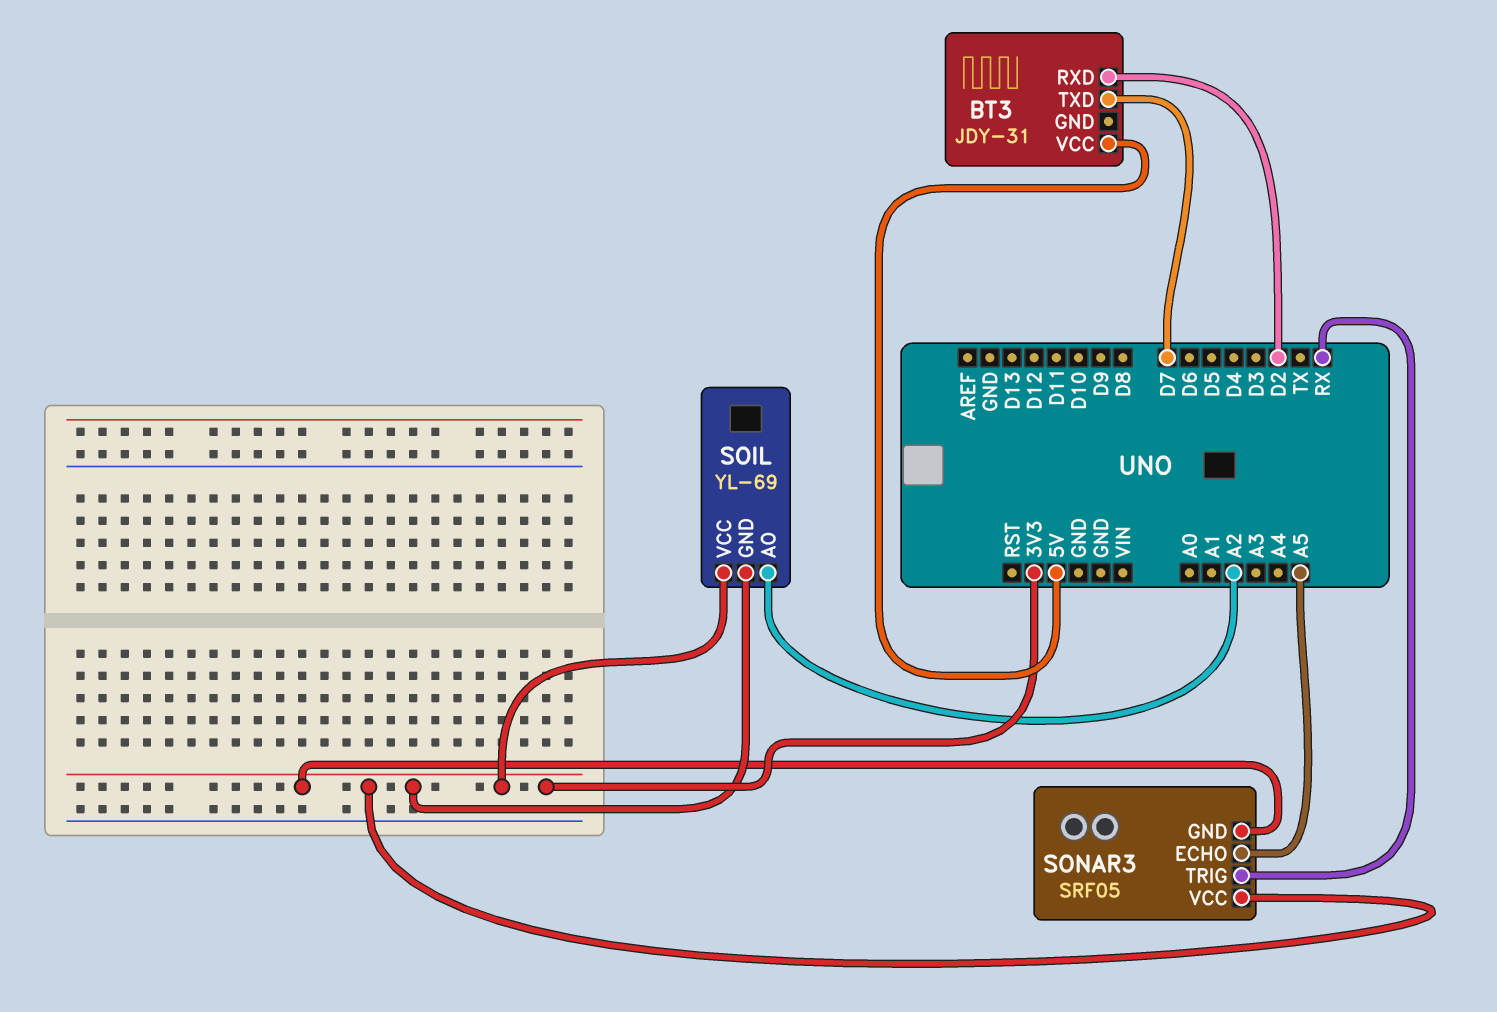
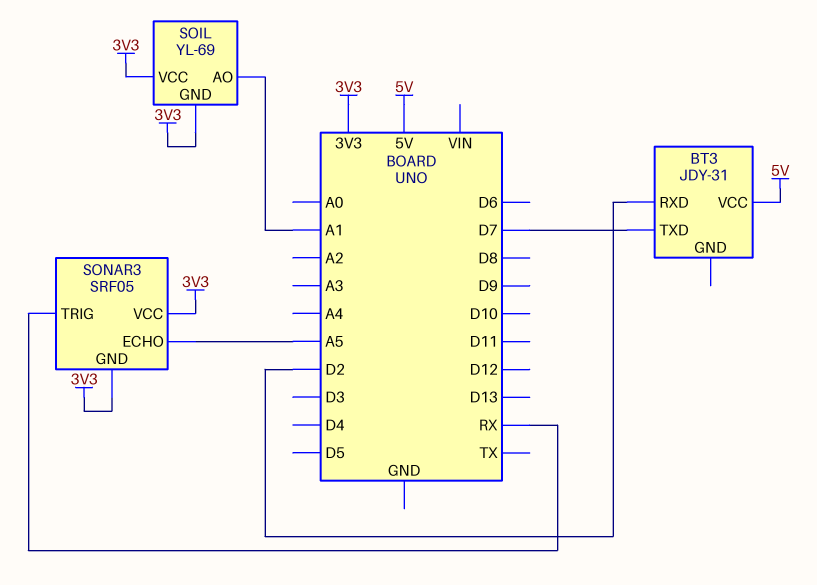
SOIL pin AO: A2 -> A1

